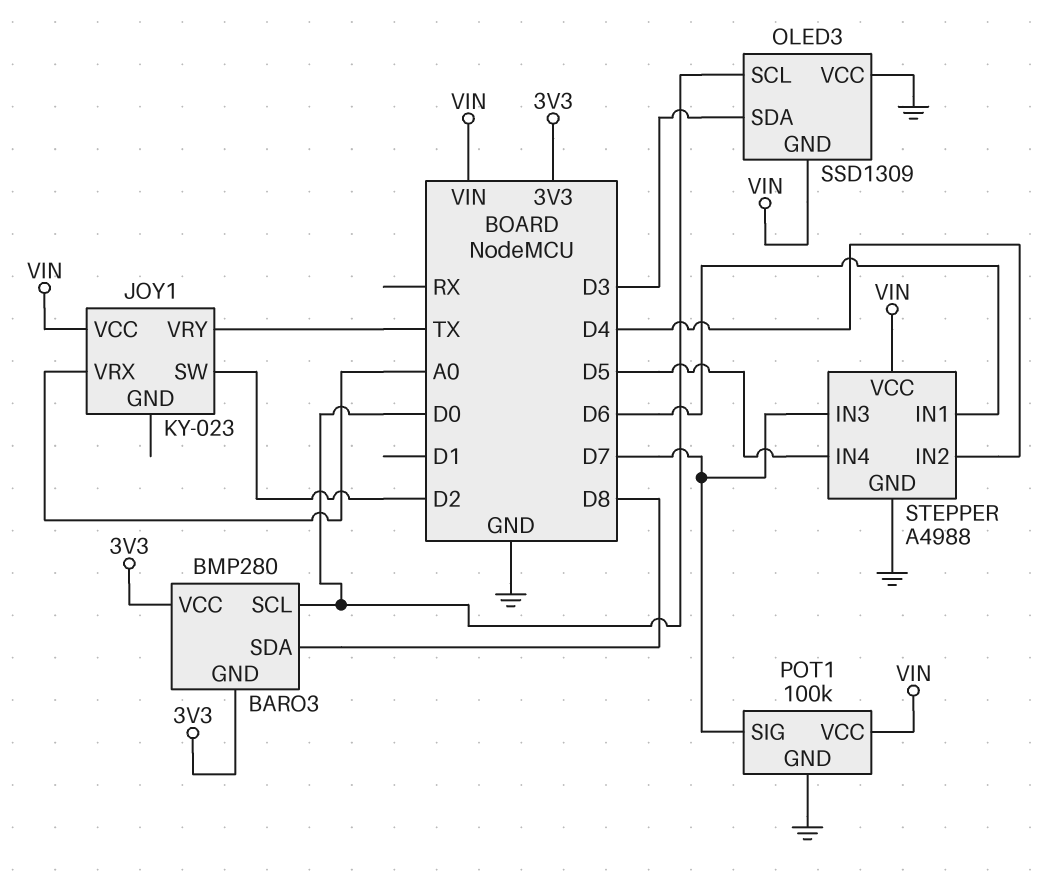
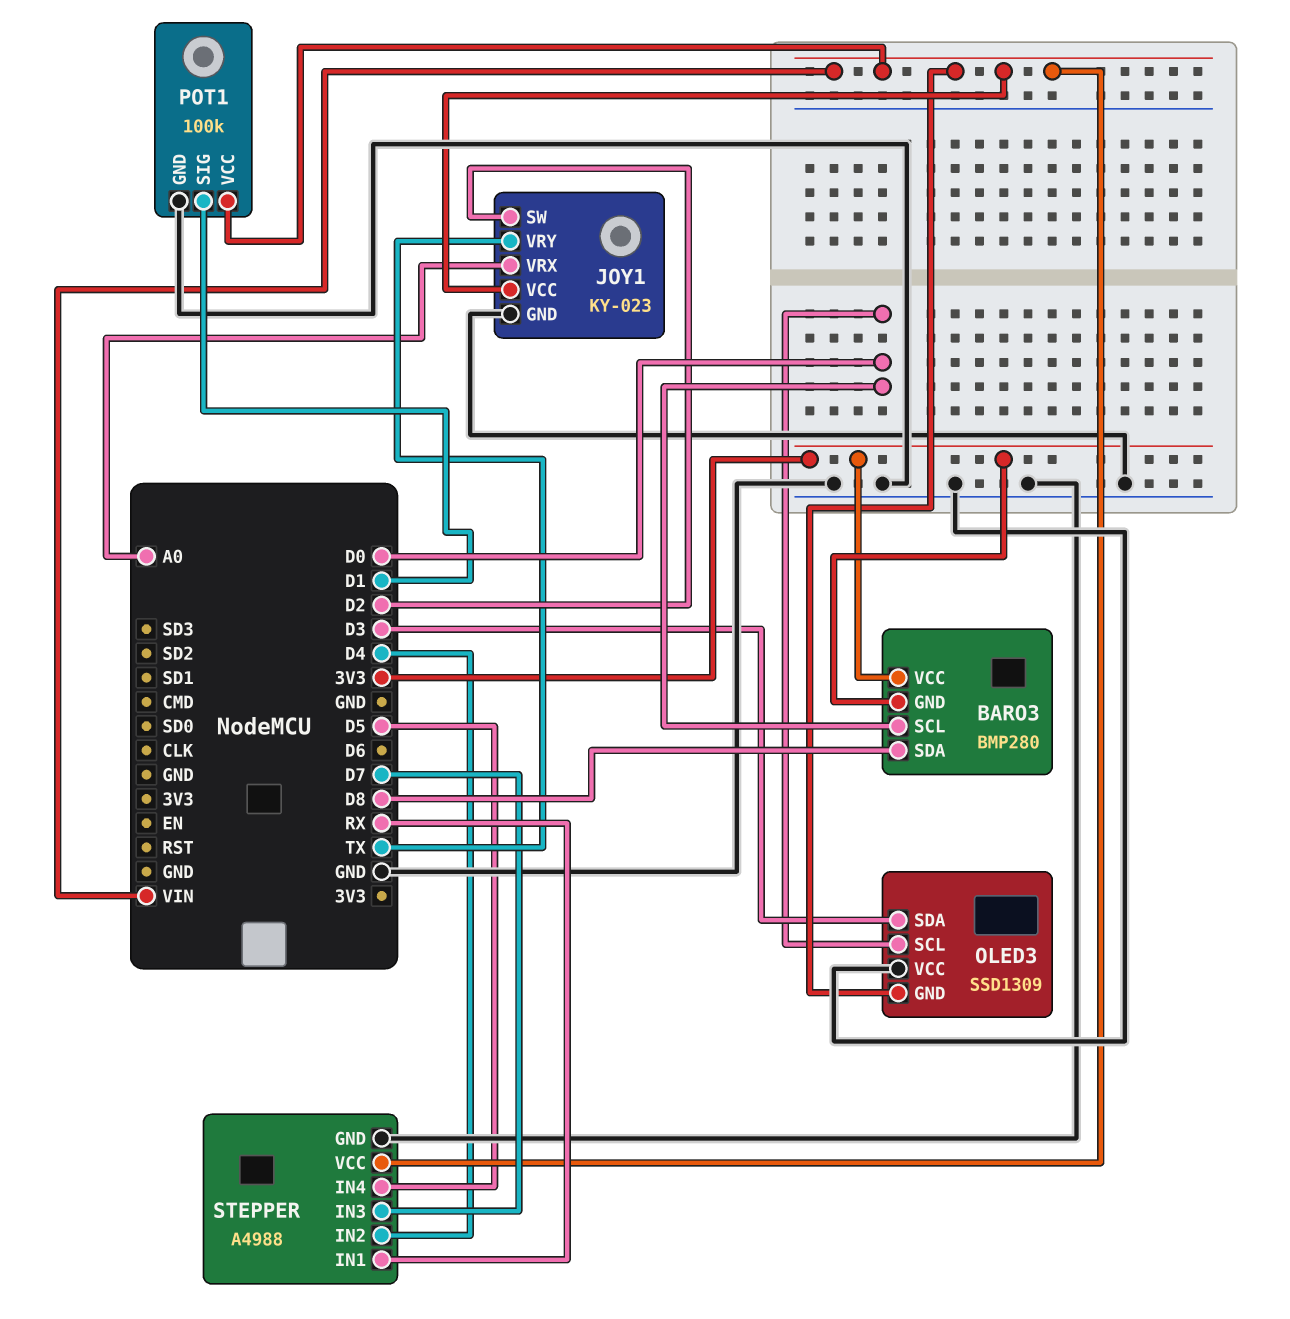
JOY1 pin GND: none -> GND
POT1 pin SIG: D7 -> D1
STEPPER pin IN1: D6 -> RX

